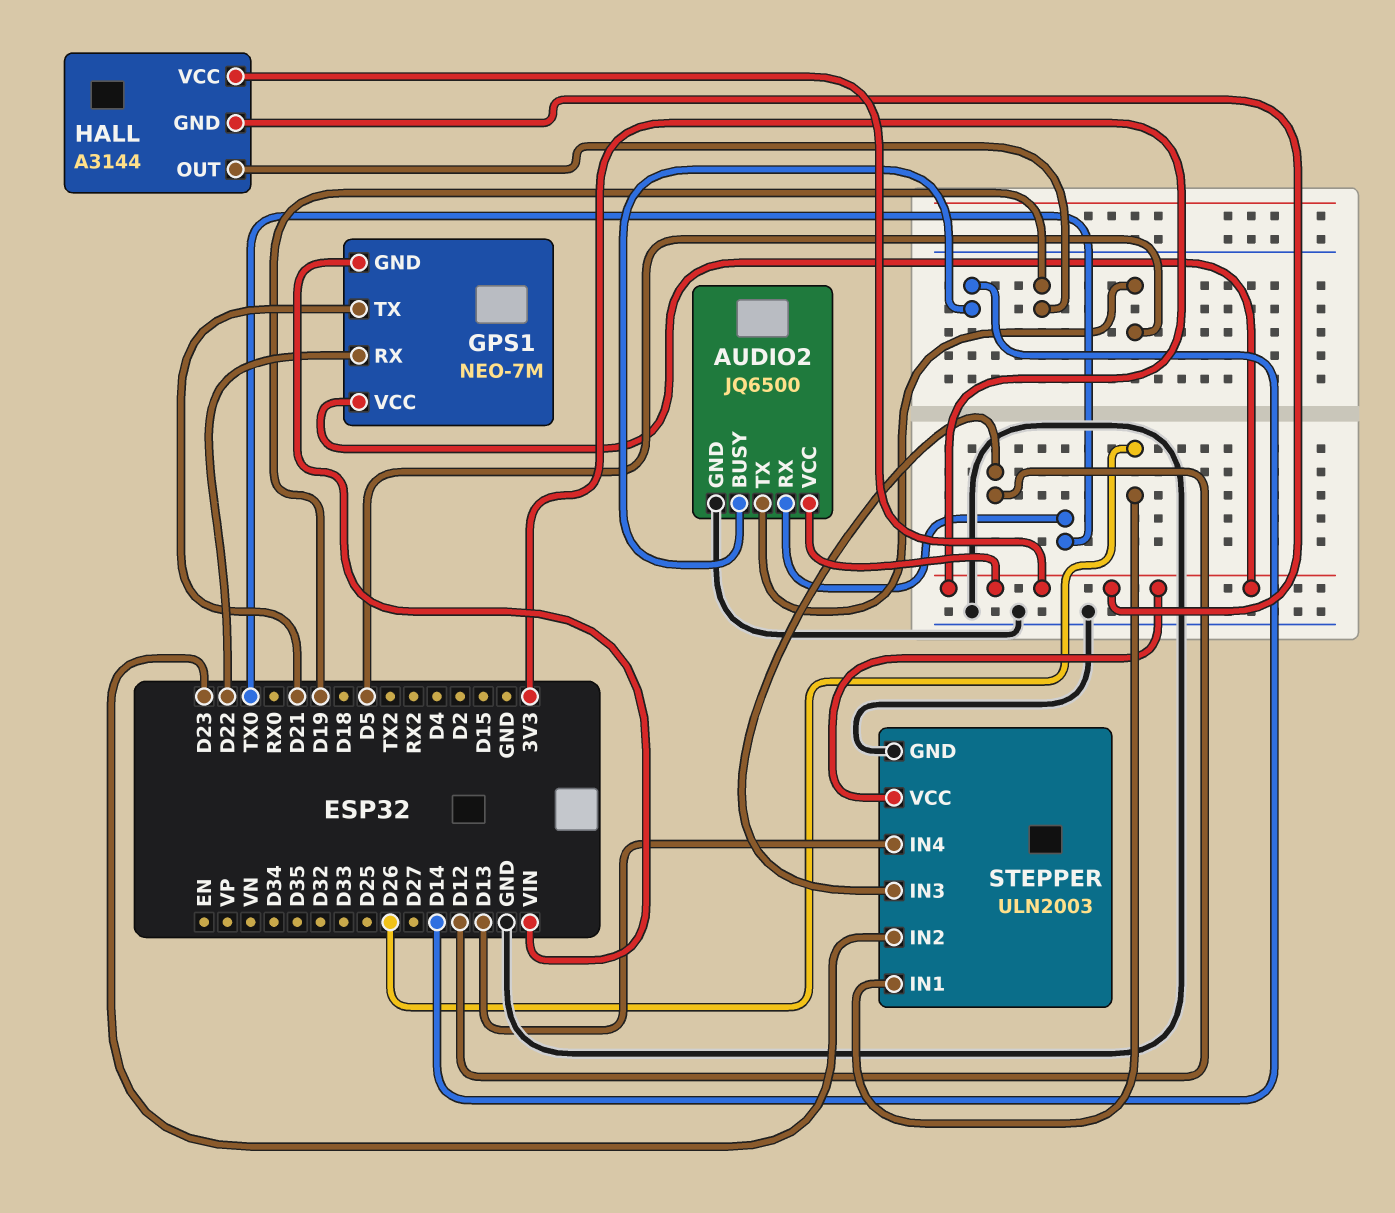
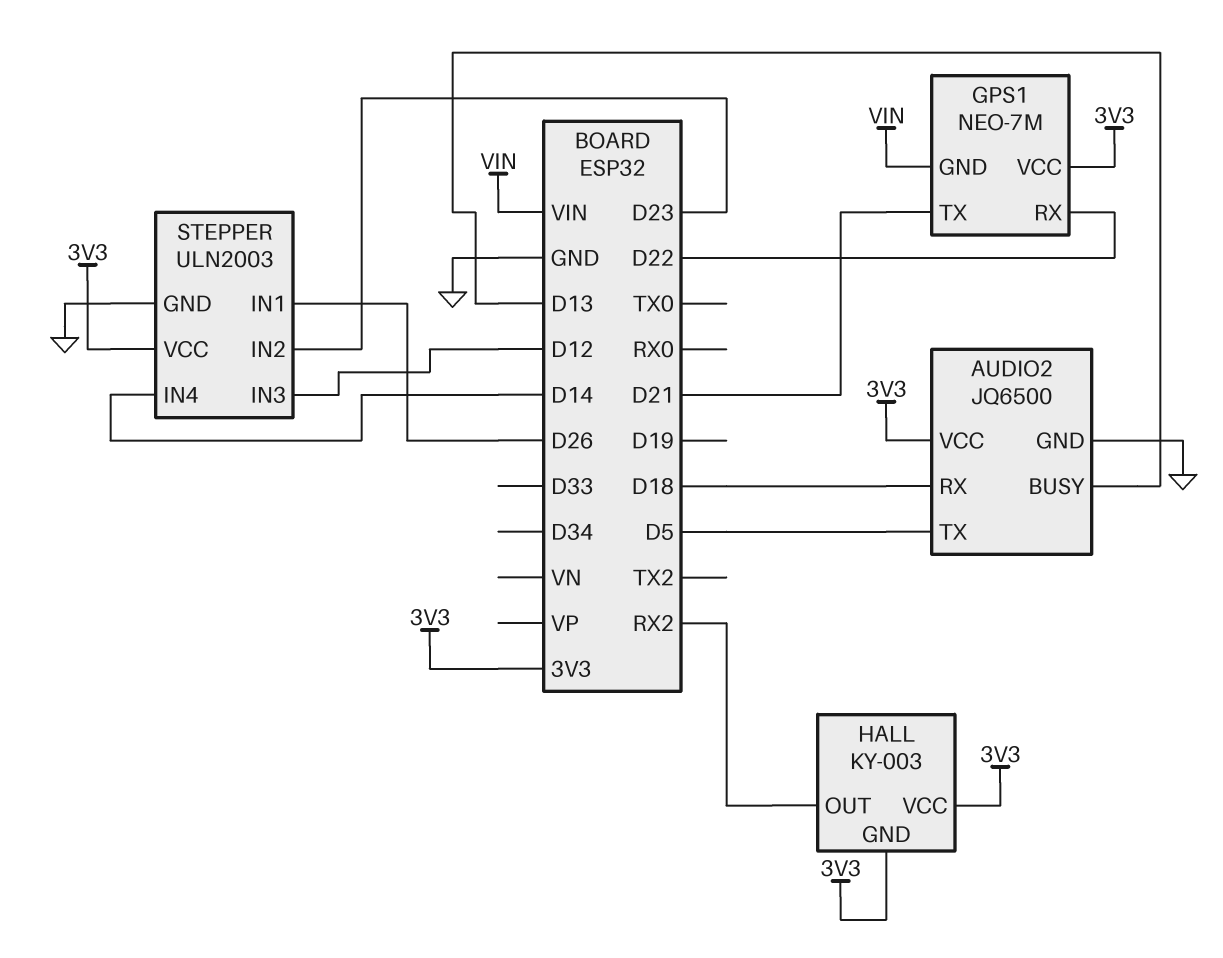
AUDIO2 pin BUSY: D14 -> D13
AUDIO2 pin RX: TX0 -> D18
HALL: A3144 -> KY-003
HALL pin OUT: D19 -> RX2
STEPPER pin IN4: D13 -> D14

